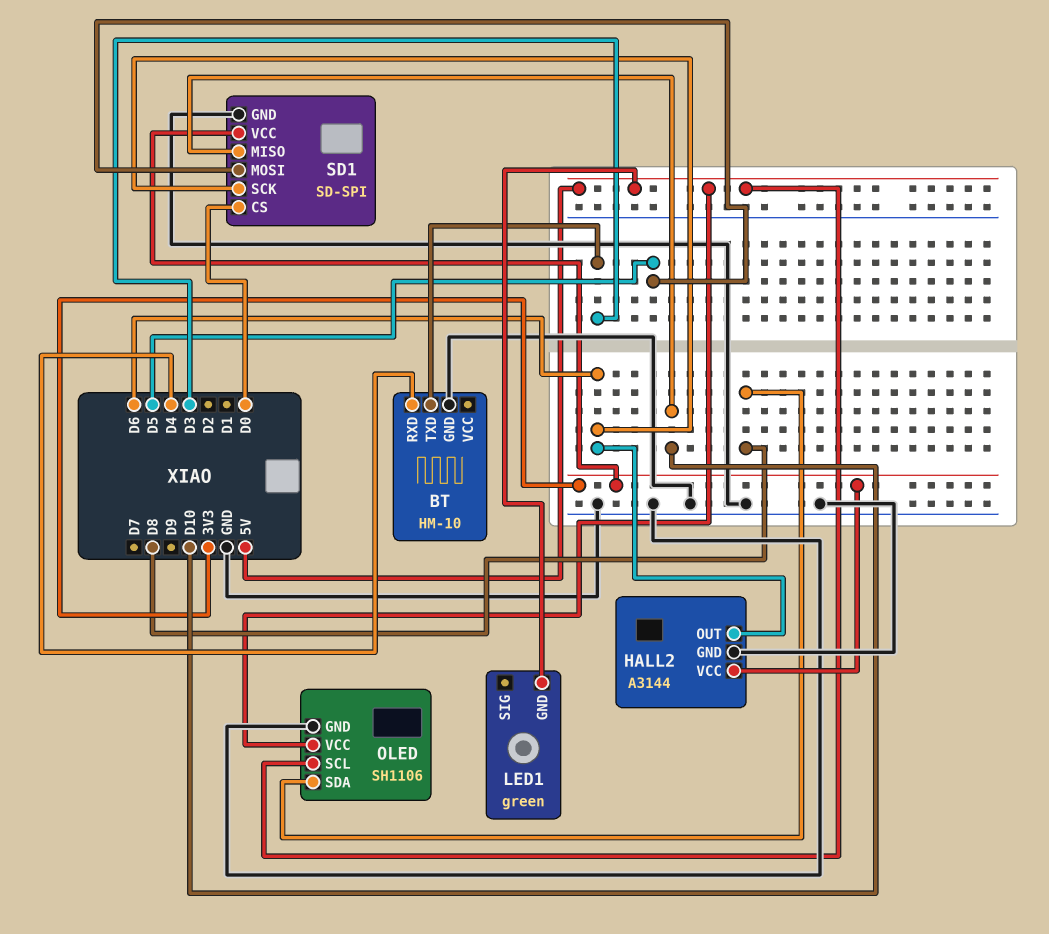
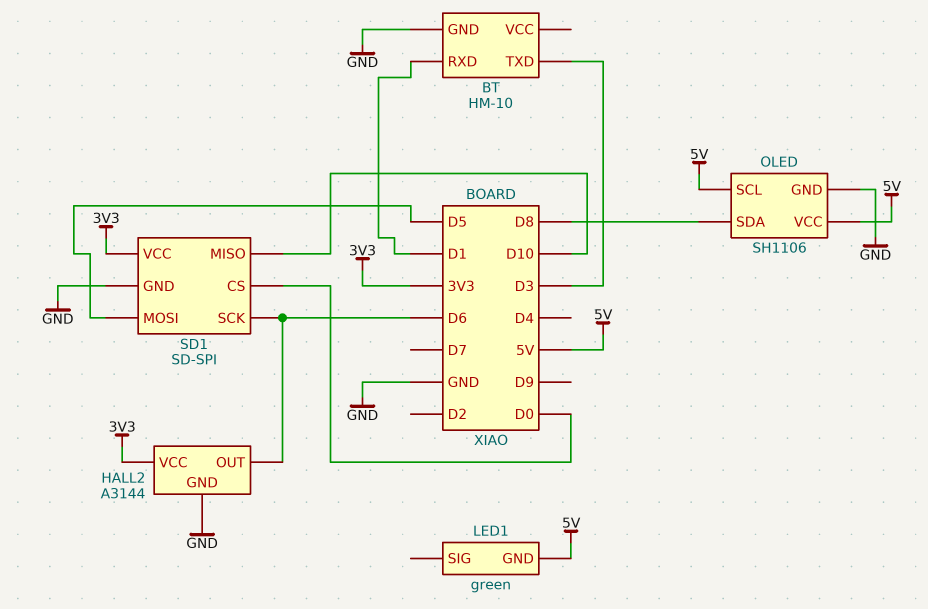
BT pin RXD: D4 -> D1

